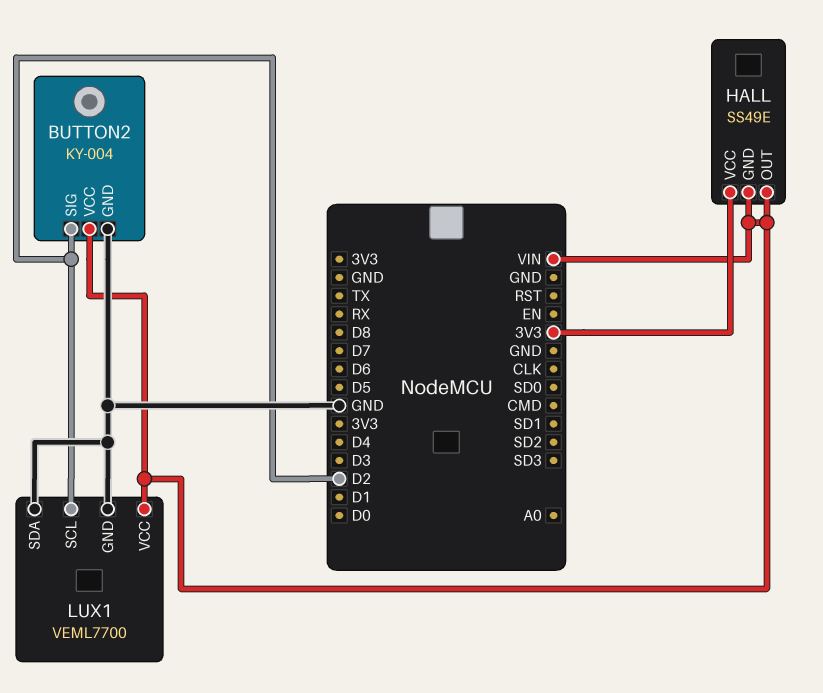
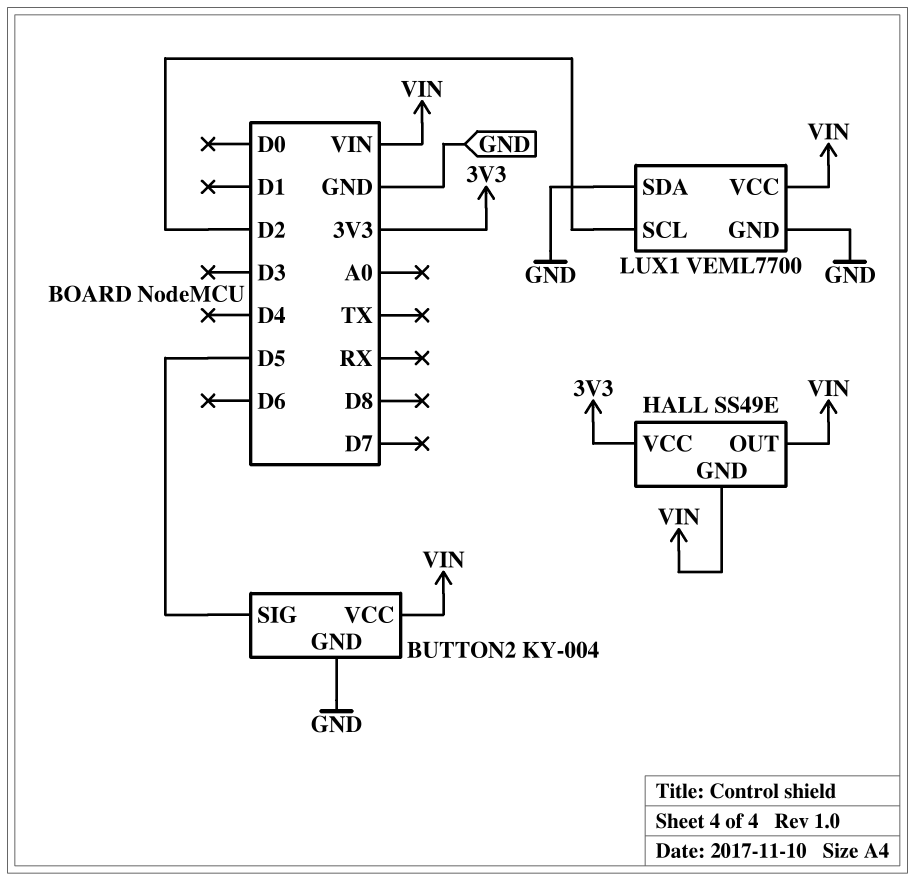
BUTTON2 pin SIG: D2 -> D5

